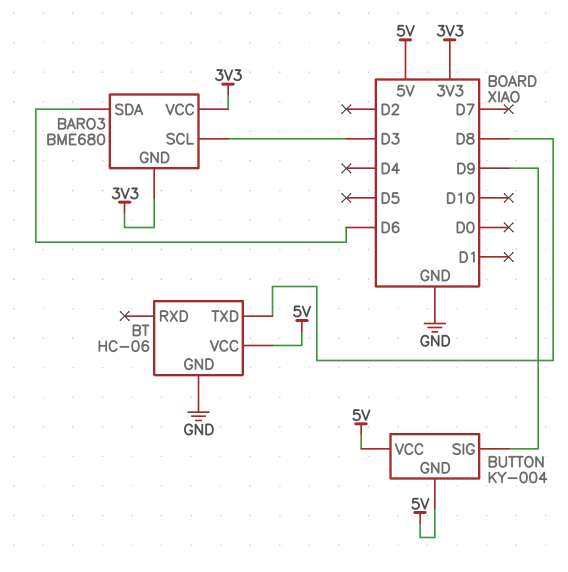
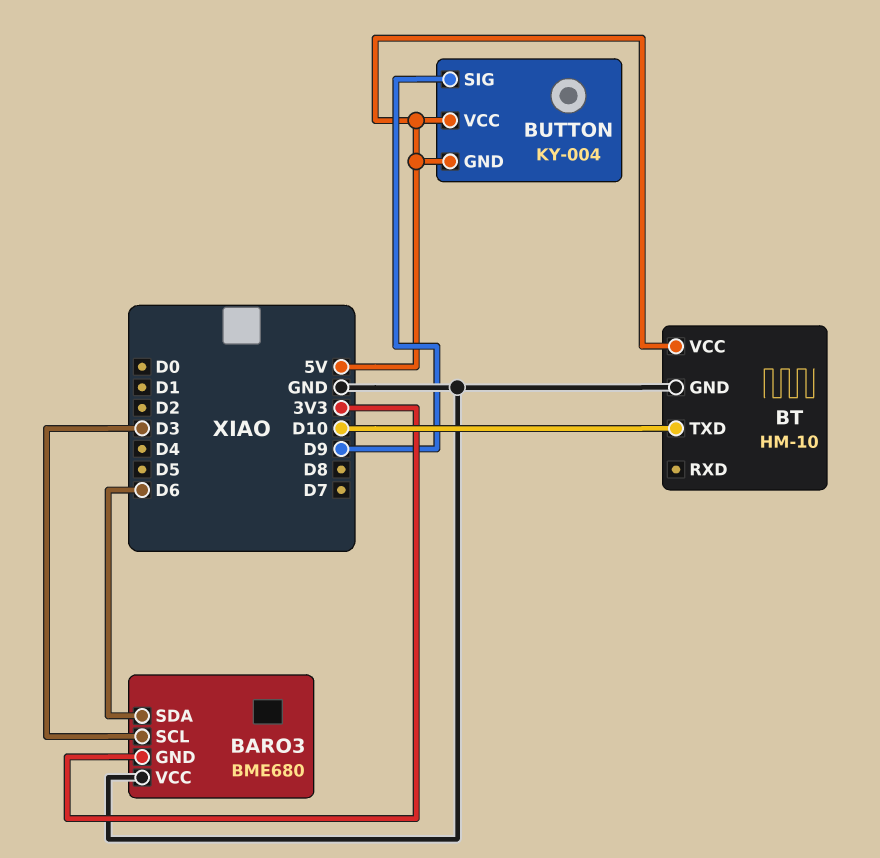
BARO3 pin VCC: 3V3 -> GND
BT: HC-06 -> HM-10
BT pin TXD: D8 -> D10

